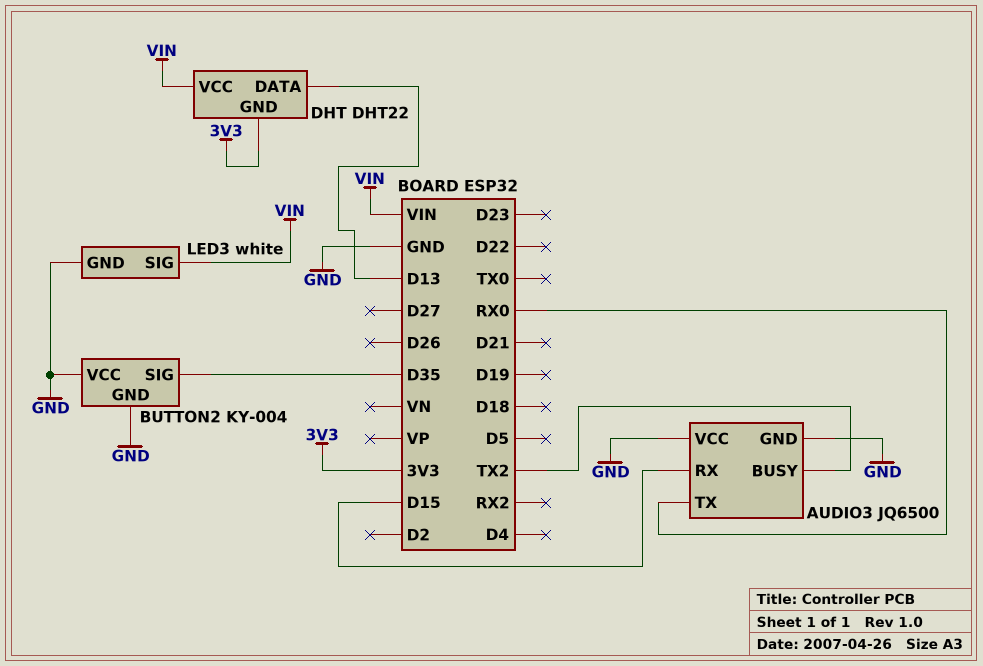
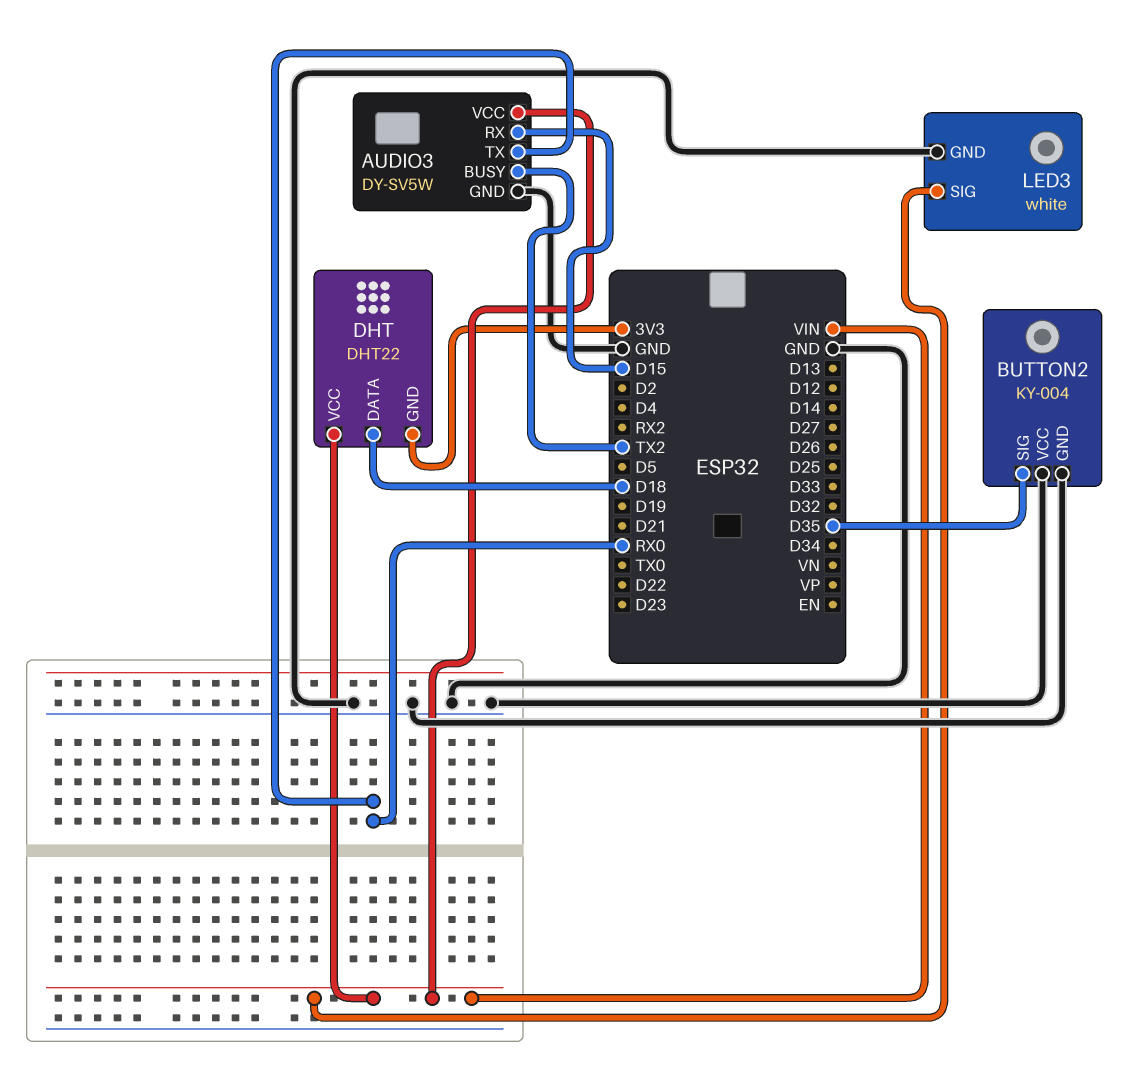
AUDIO3: JQ6500 -> DY-SV5W
AUDIO3 pin VCC: GND -> VIN
DHT pin DATA: D13 -> D18

